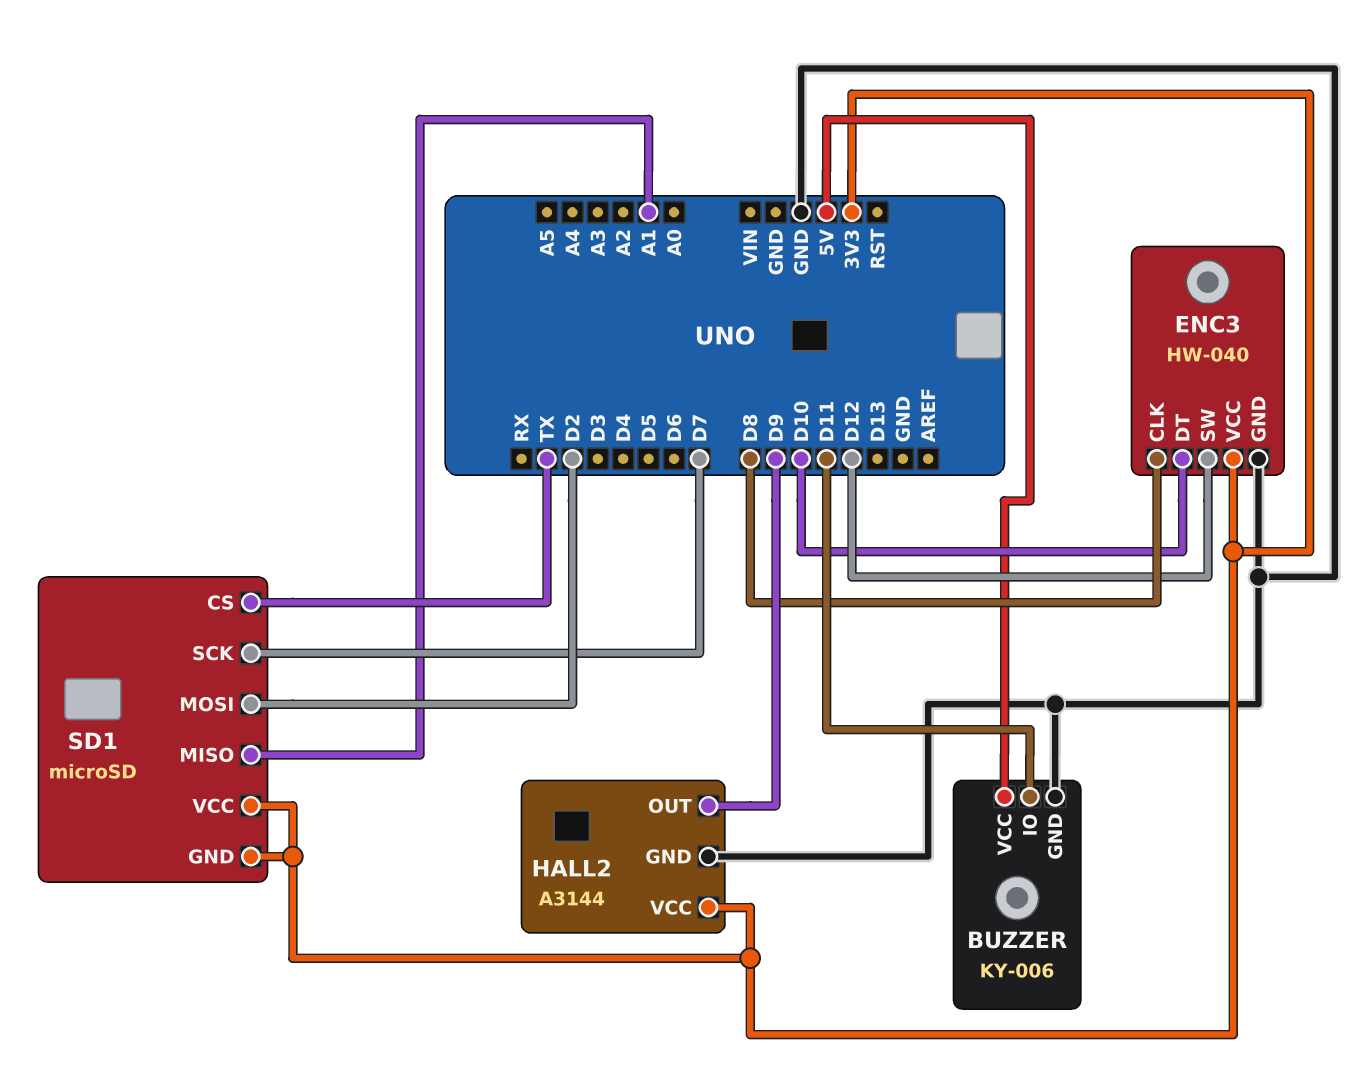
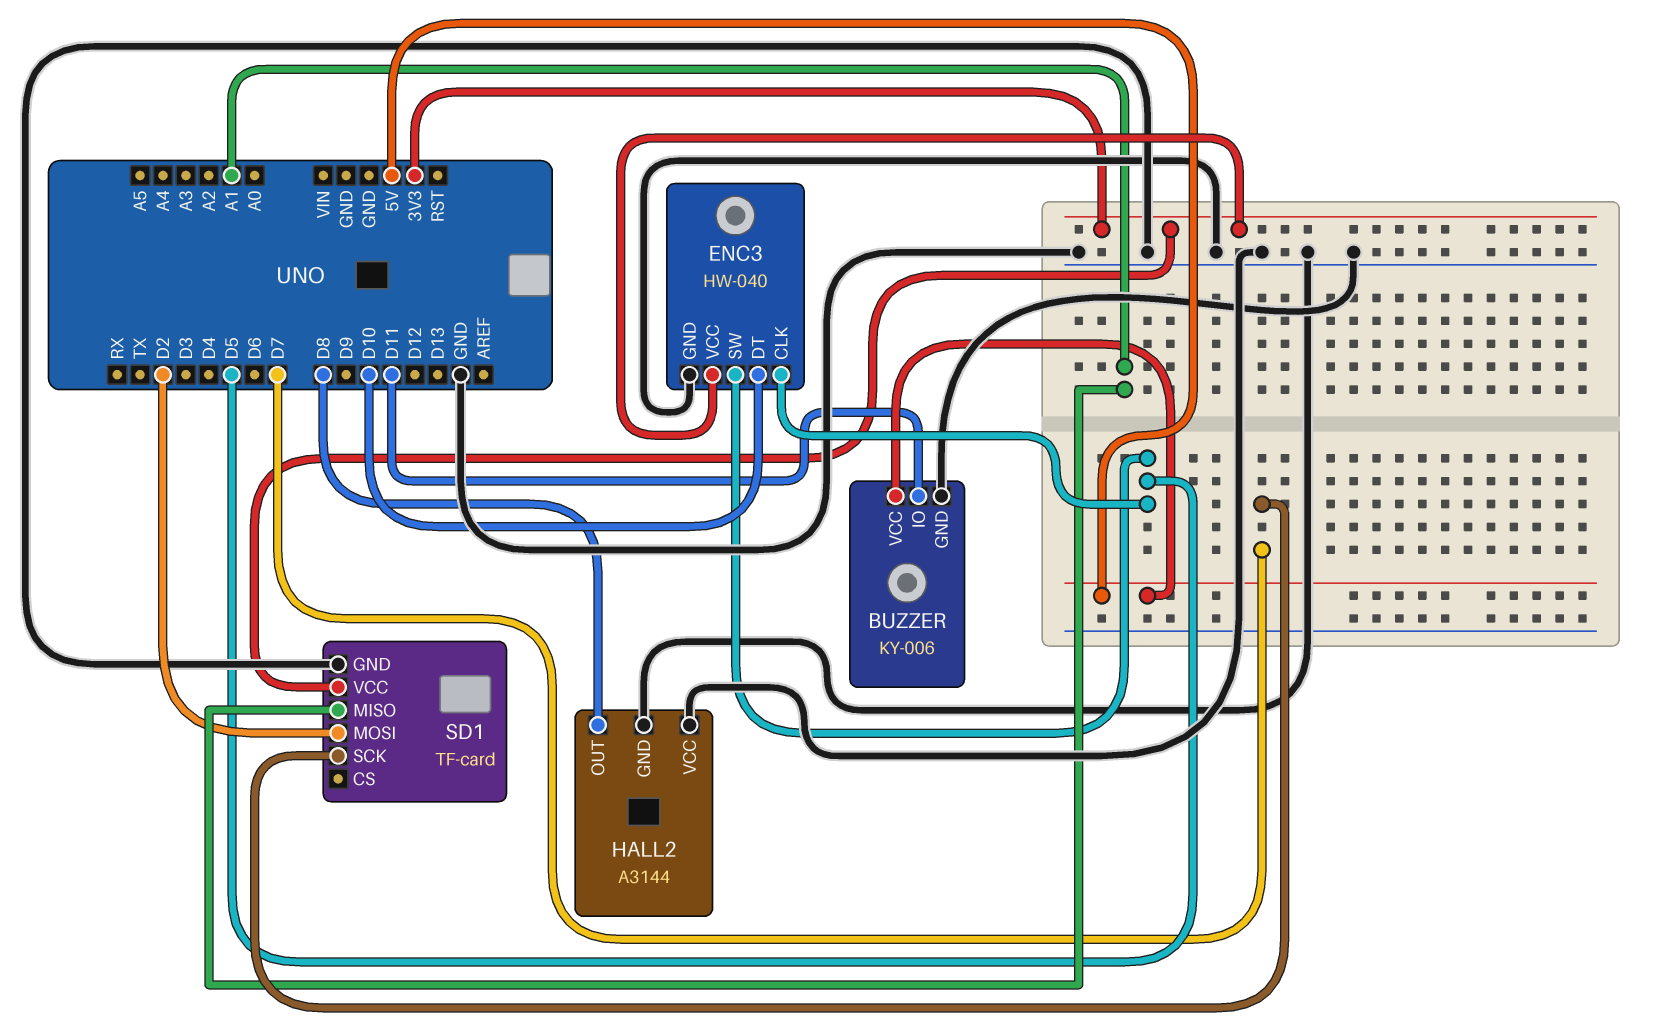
ENC3 pin CLK: D8 -> D5
ENC3 pin SW: D12 -> D5
HALL2 pin OUT: D9 -> D8
HALL2 pin VCC: 3V3 -> GND
SD1: microSD -> TF-card
SD1 pin CS: TX -> none
SD1 pin GND: 3V3 -> GND

